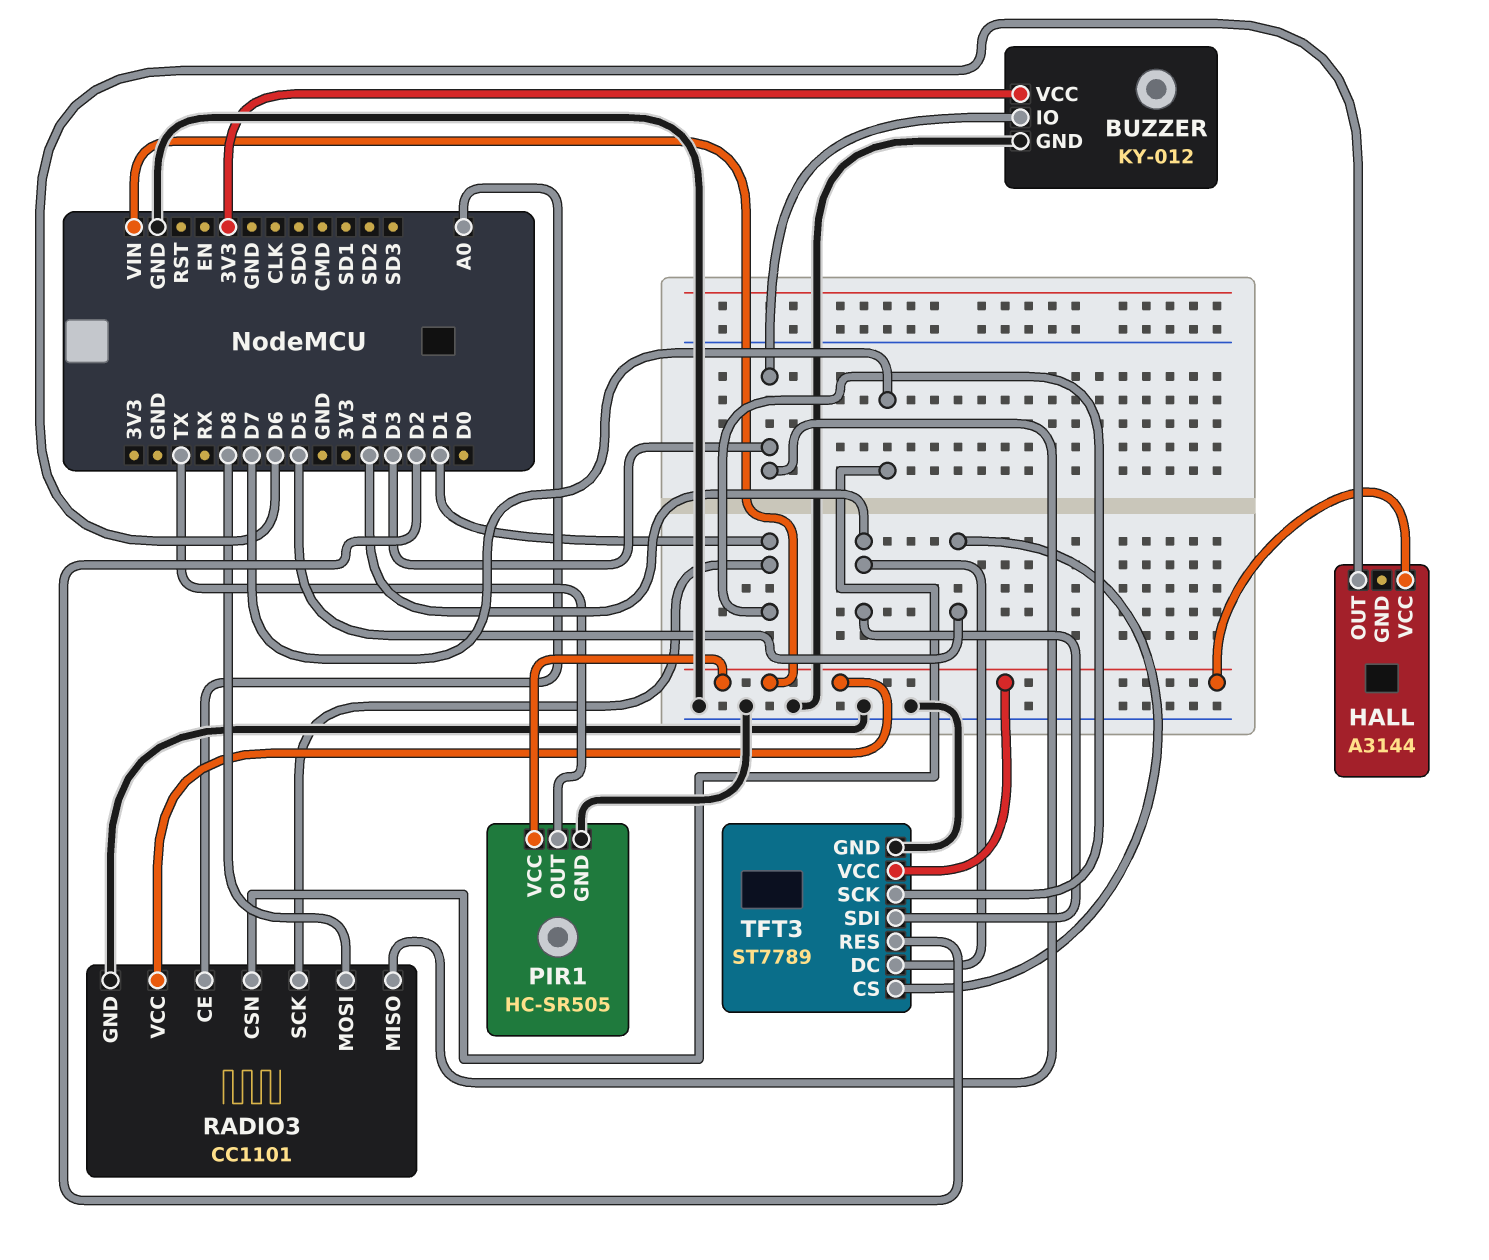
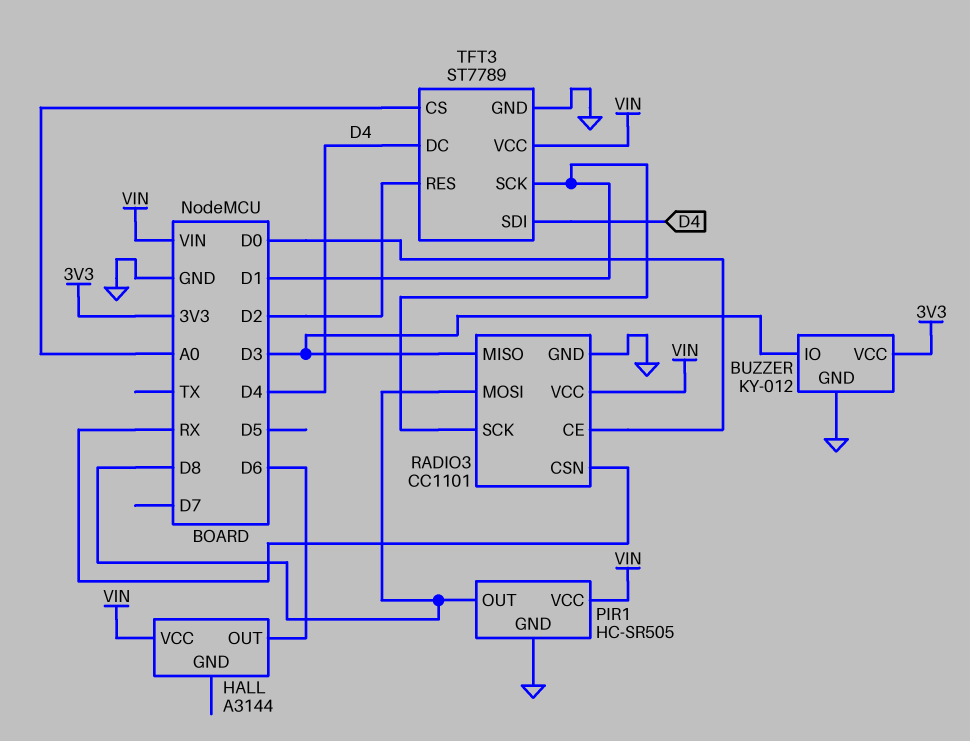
PIR1 pin OUT: TX -> D8
RADIO3 pin CE: A0 -> D0
RADIO3 pin CSN: D7 -> RX
TFT3 pin CS: D5 -> A0

